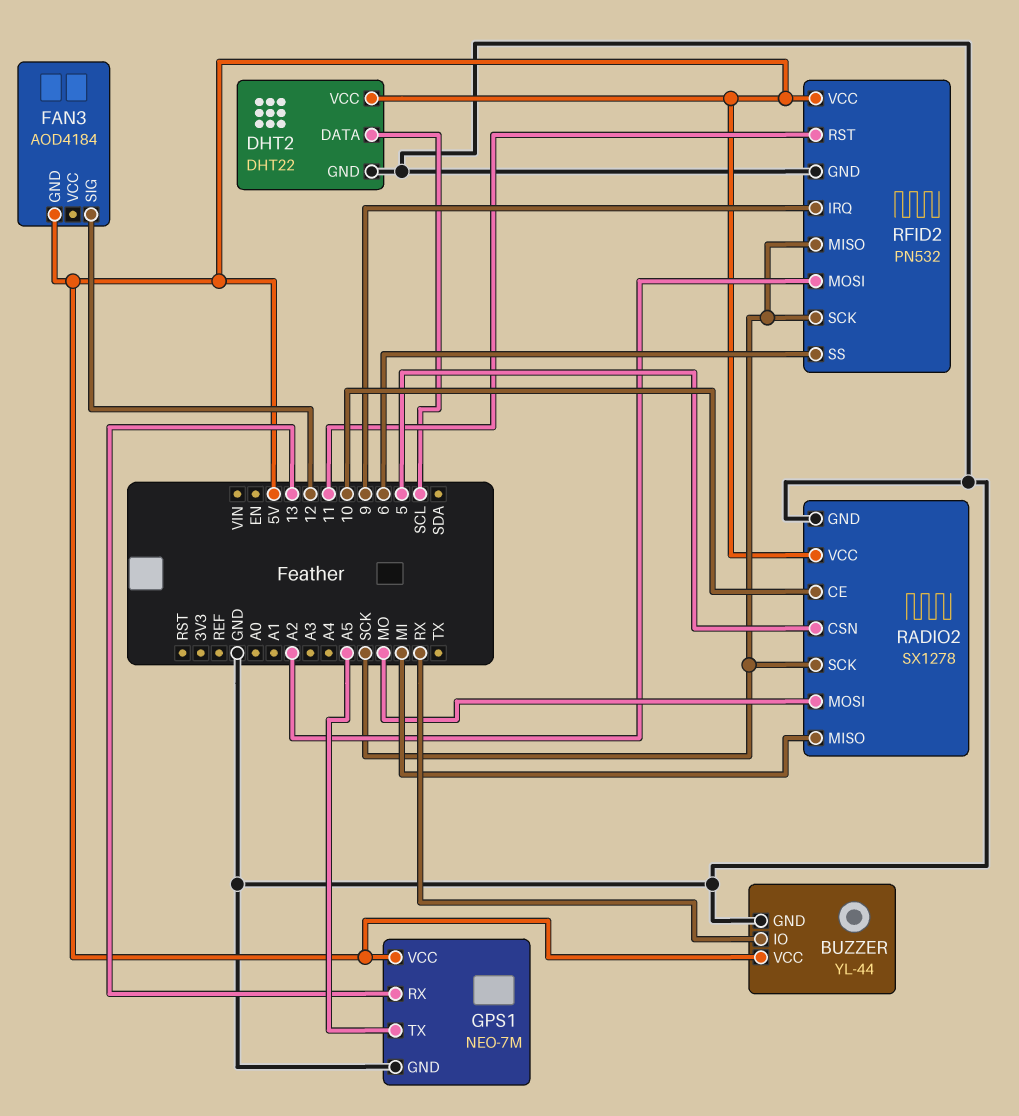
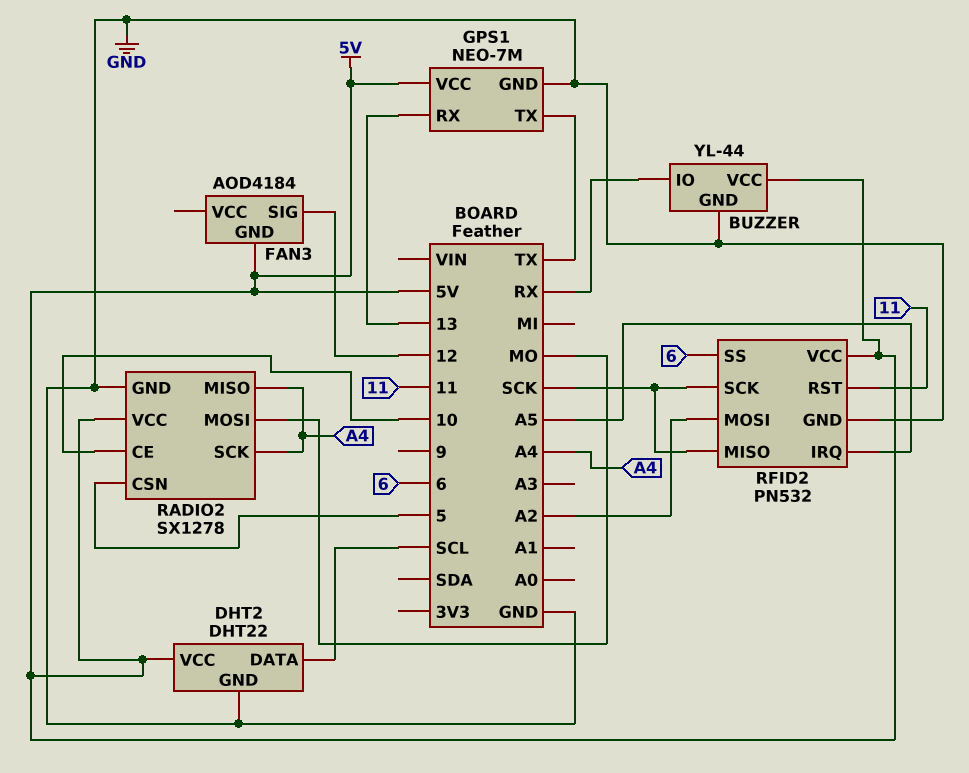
GPS1 pin TX: A5 -> TX
RADIO2 pin MISO: MI -> A4
RADIO2 pin SCK: SCK -> A4
RFID2 pin IRQ: 9 -> A5

